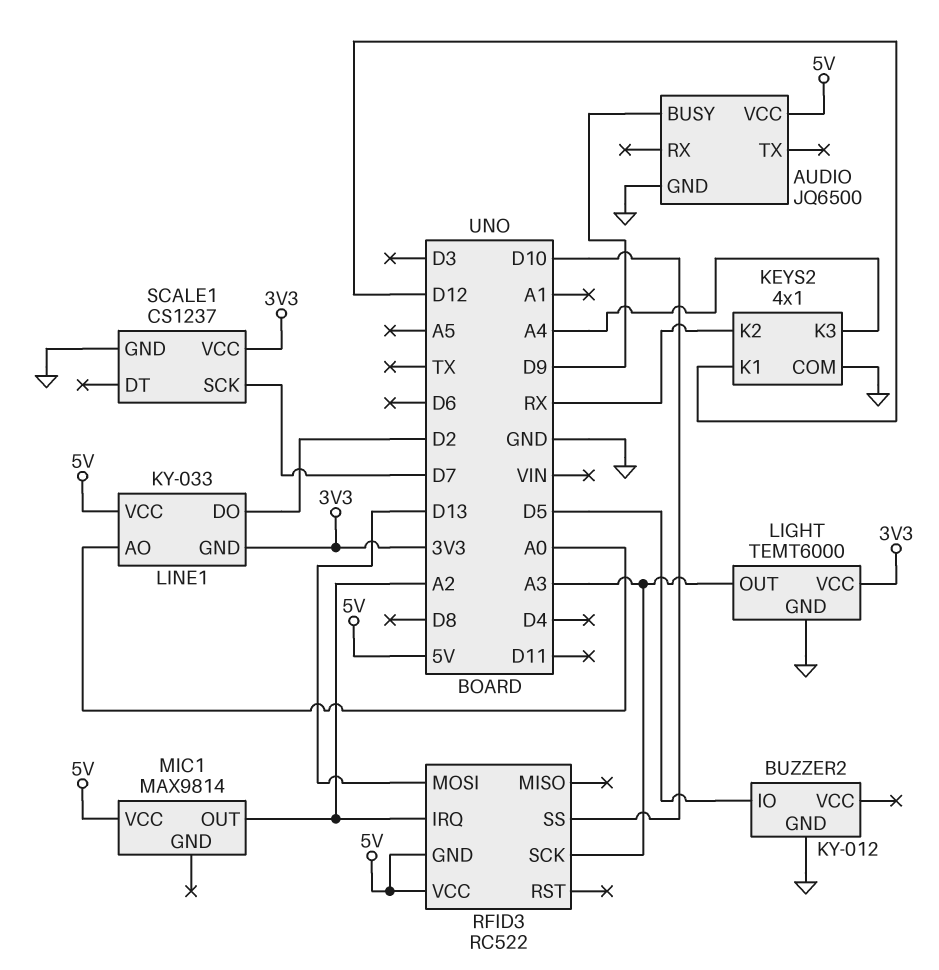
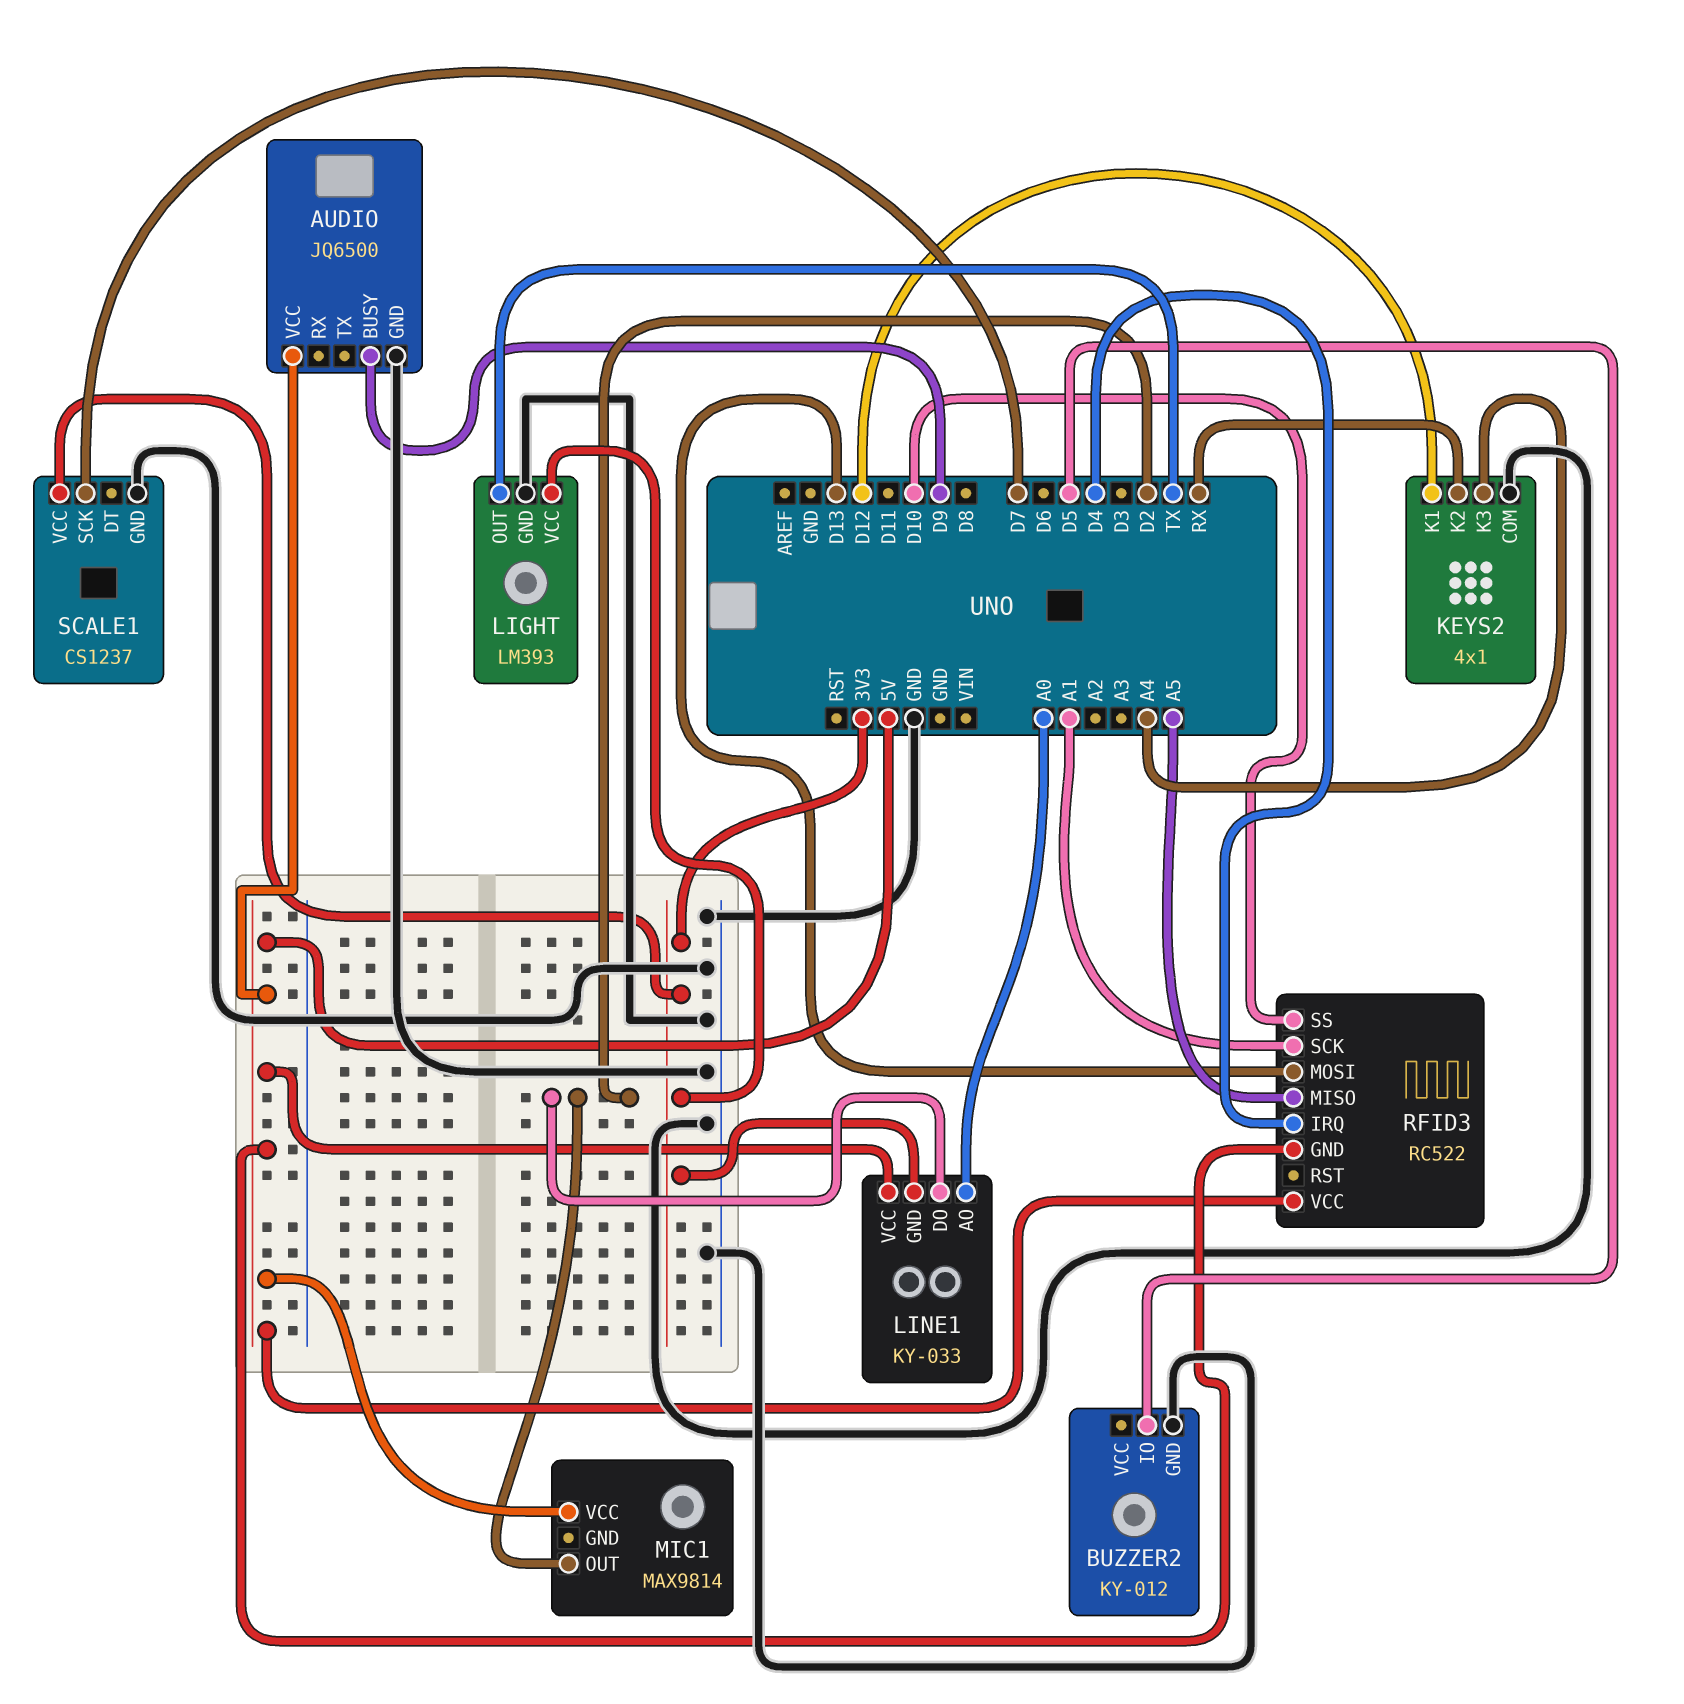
LIGHT: TEMT6000 -> LM393
LIGHT pin OUT: A3 -> TX
MIC1 pin OUT: A2 -> D2
RFID3 pin IRQ: A2 -> D4
RFID3 pin MISO: none -> A5
RFID3 pin SCK: A3 -> A1

